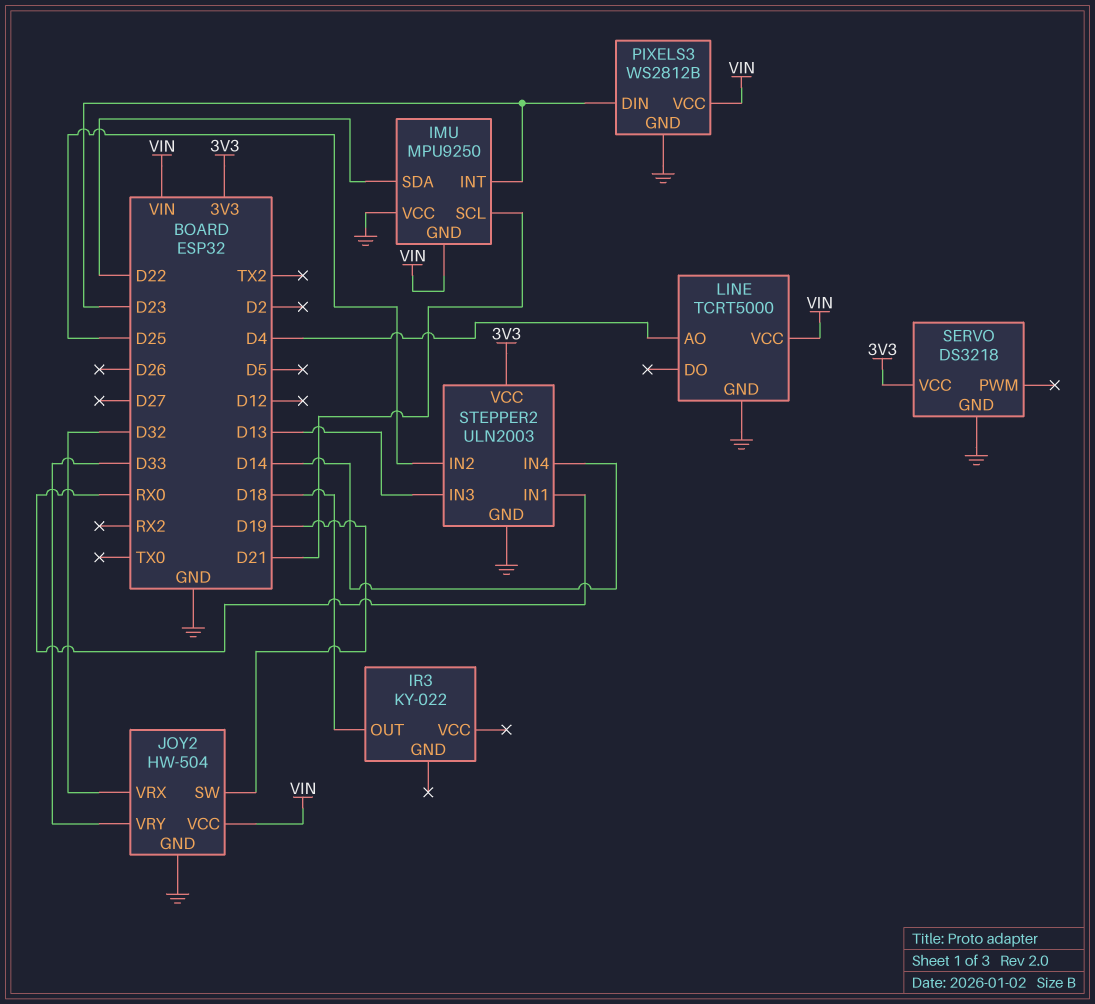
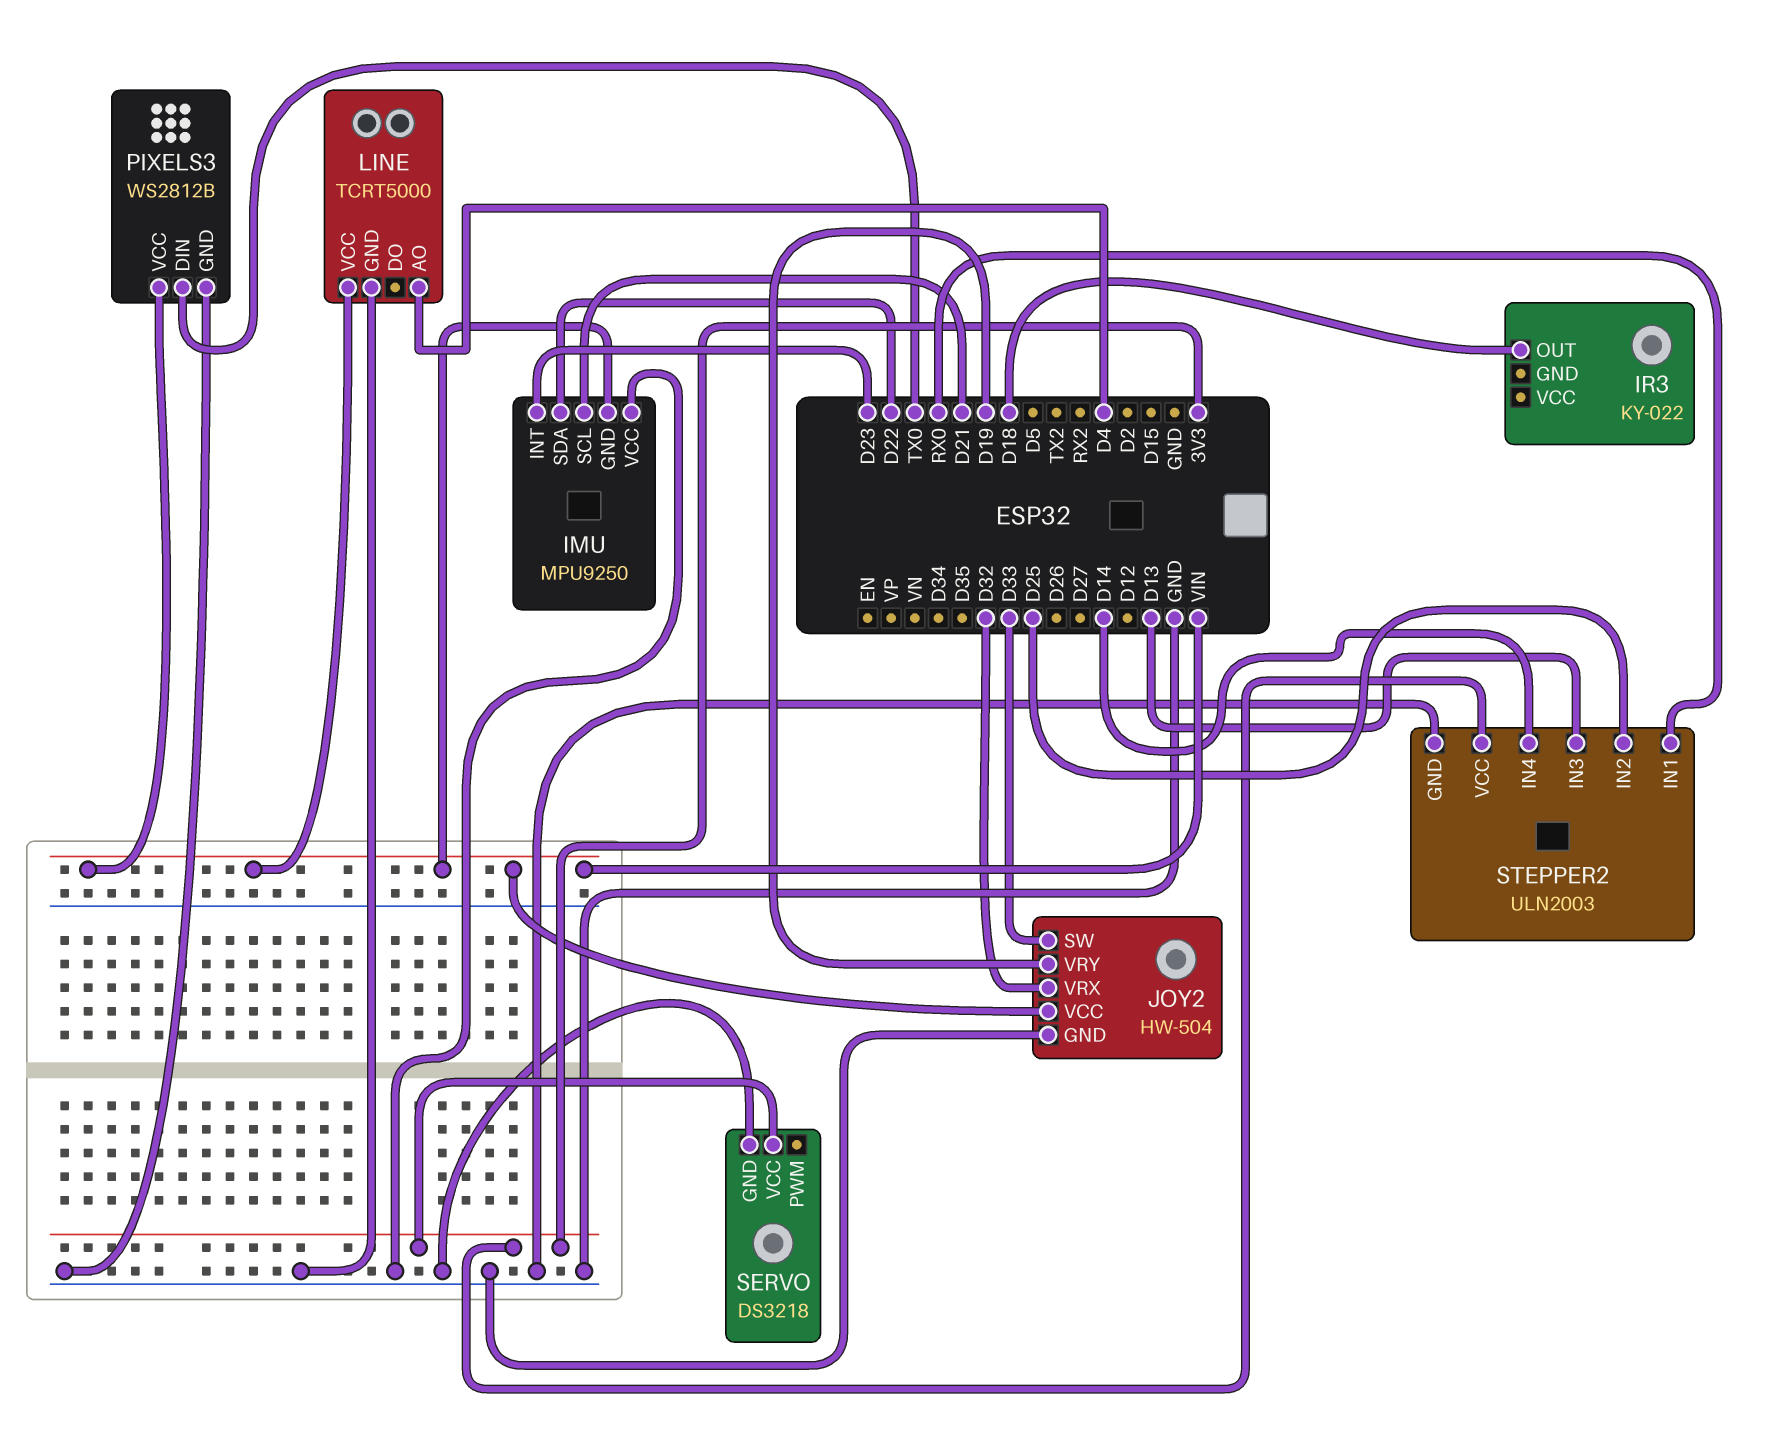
JOY2 pin SW: D19 -> D33
JOY2 pin VRY: D33 -> D19
PIXELS3 pin DIN: D23 -> TX0

